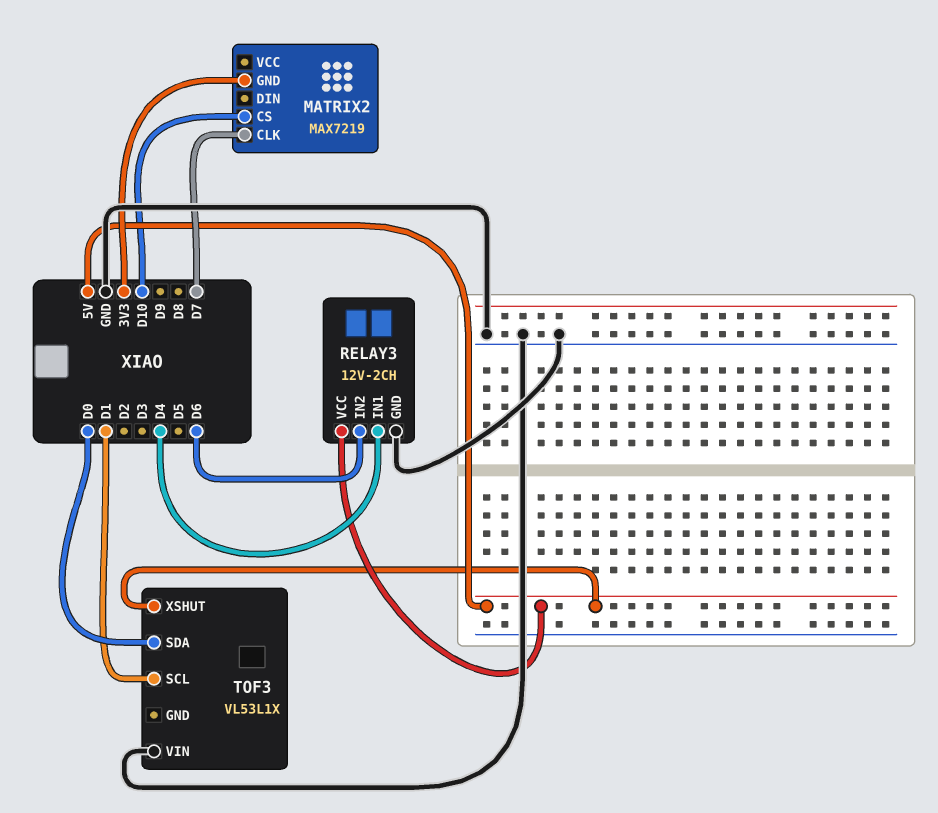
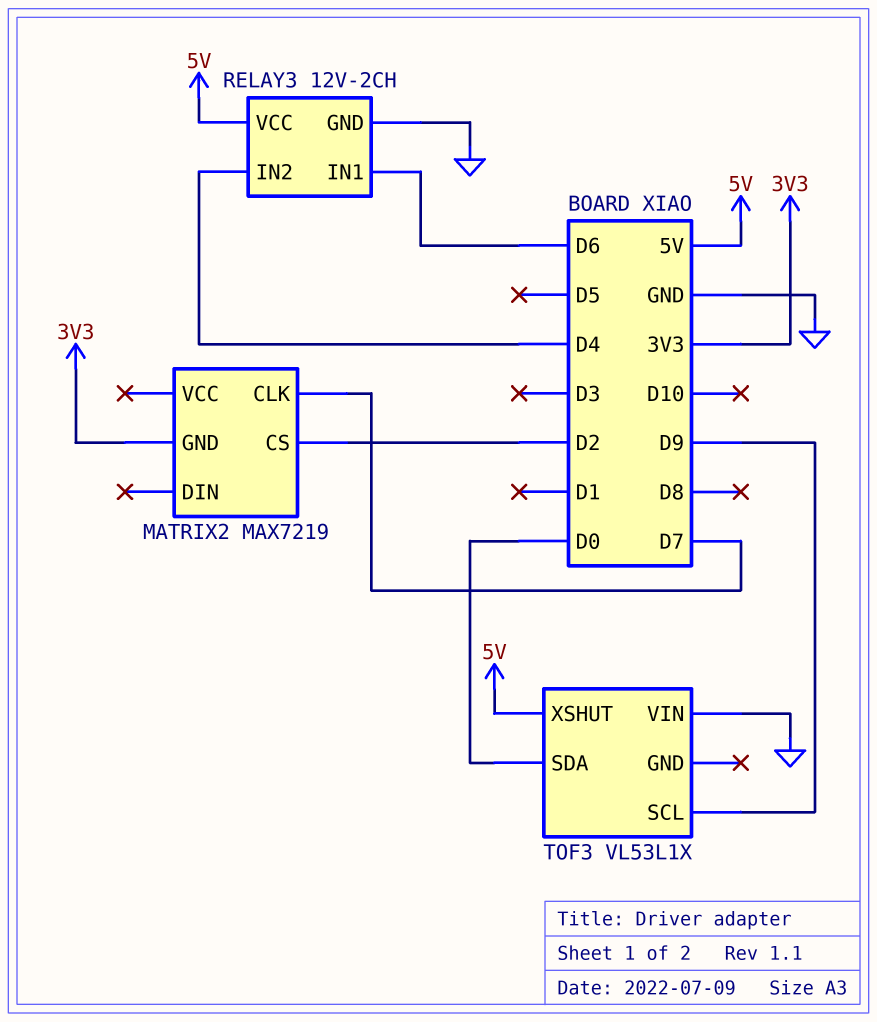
MATRIX2 pin CS: D10 -> D2
RELAY3 pin IN1: D4 -> D6
RELAY3 pin IN2: D6 -> D4
TOF3 pin SCL: D1 -> D9

